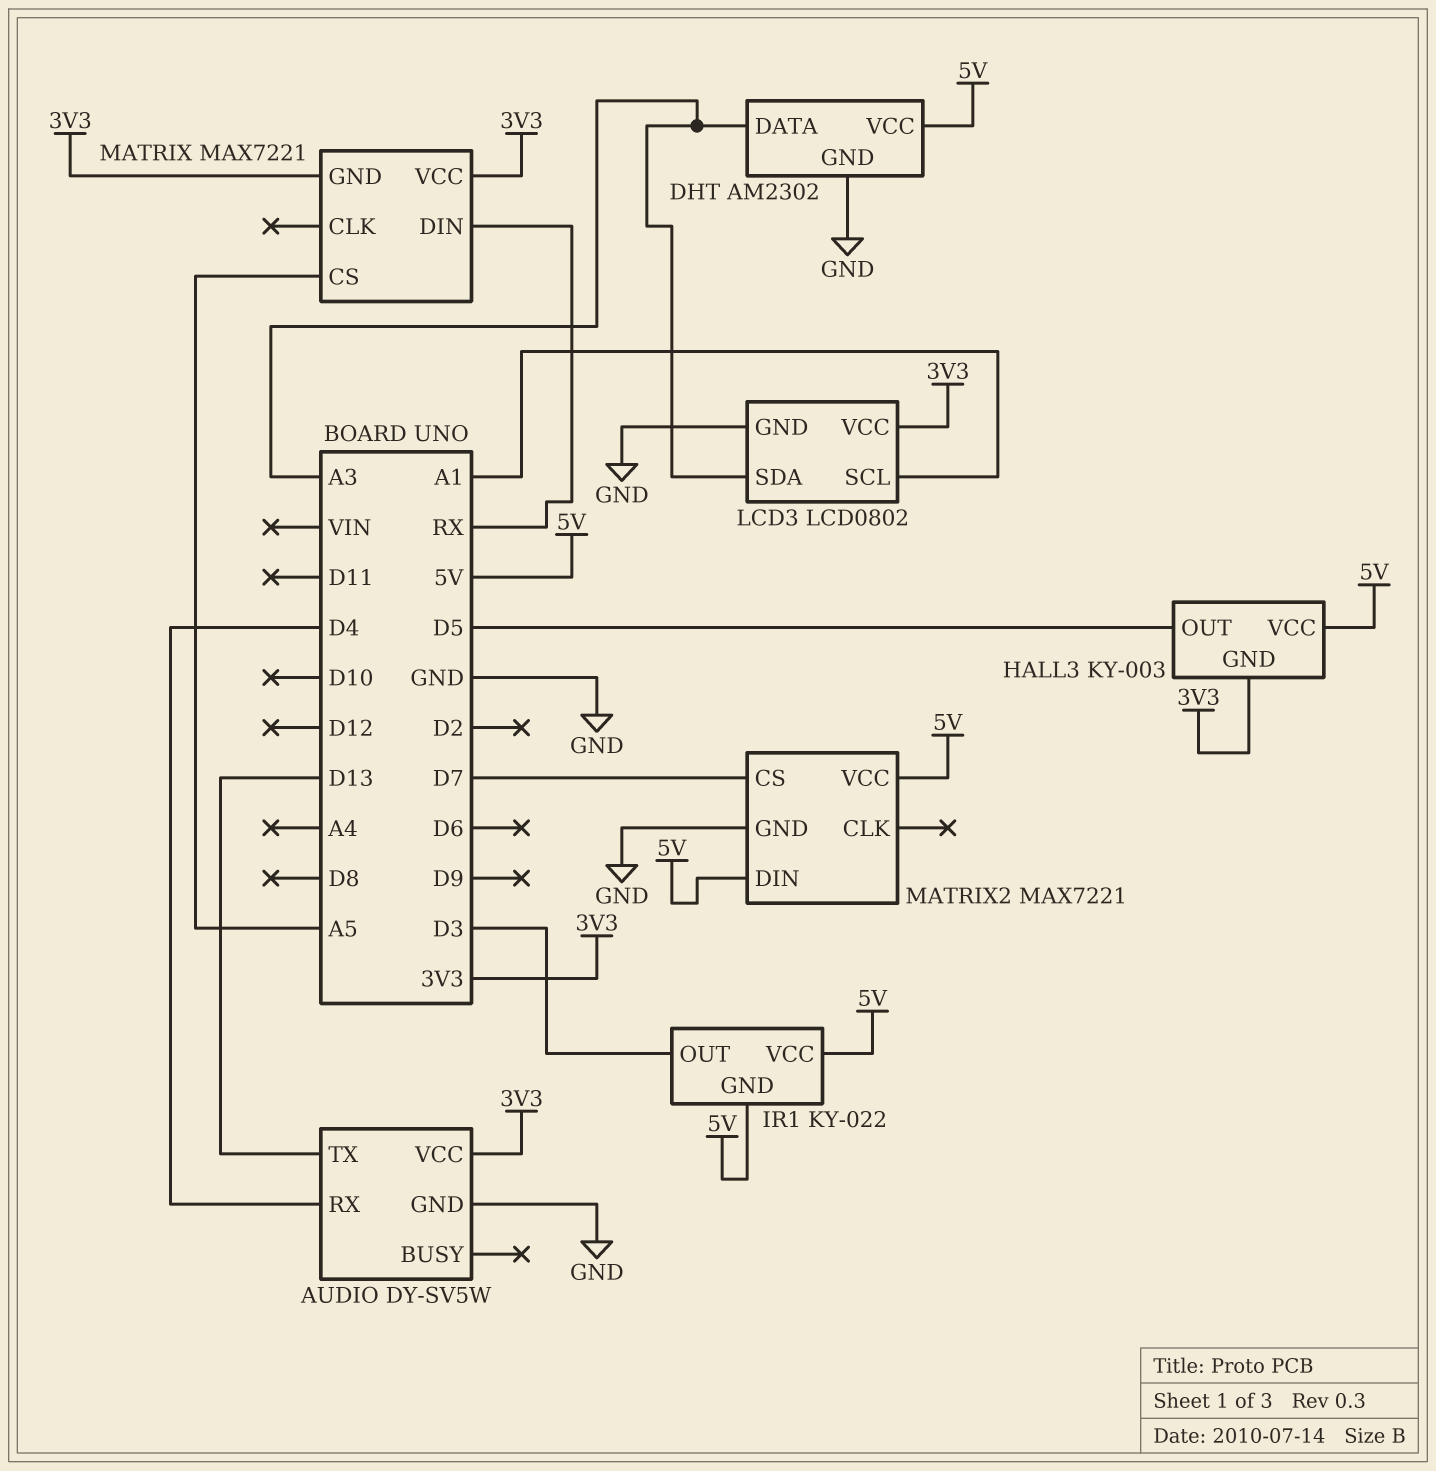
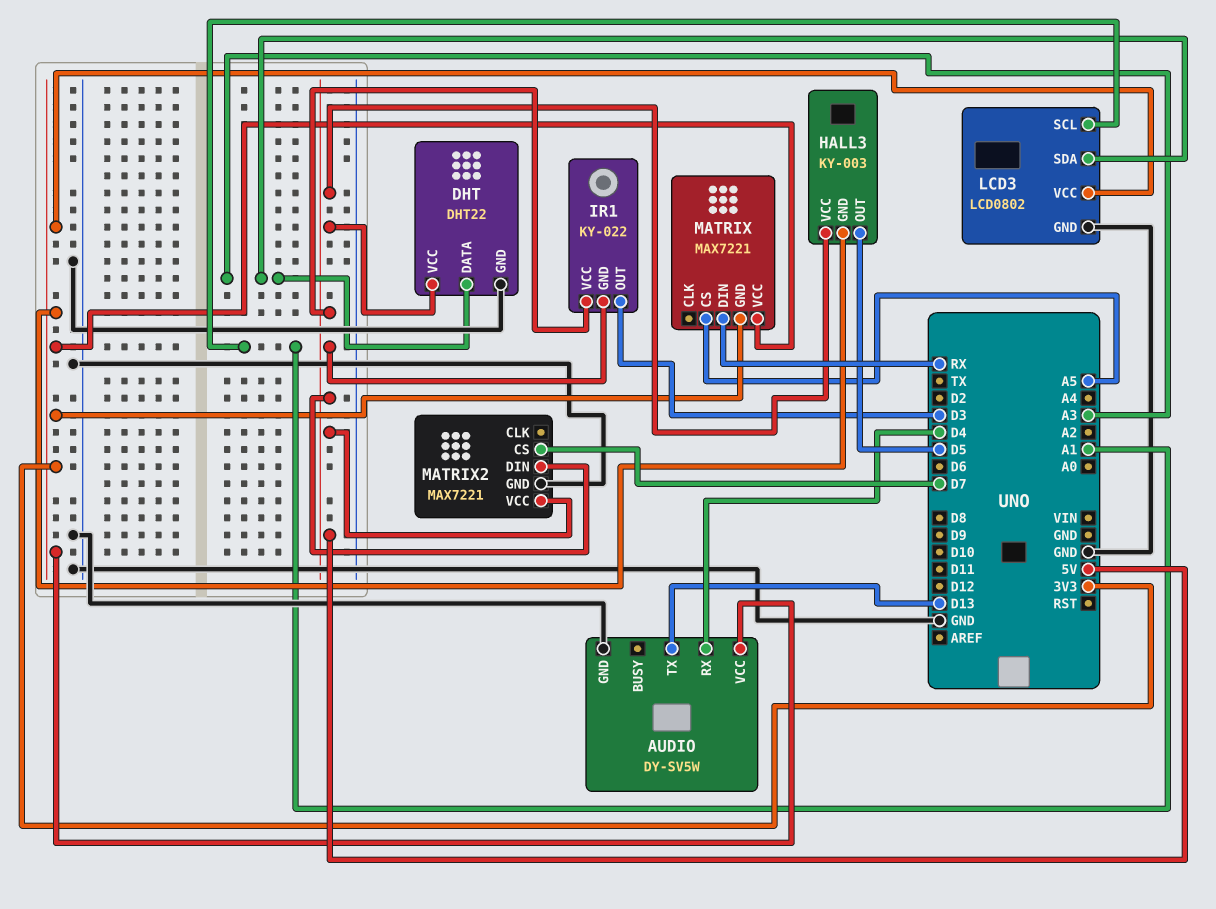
DHT: AM2302 -> DHT22

